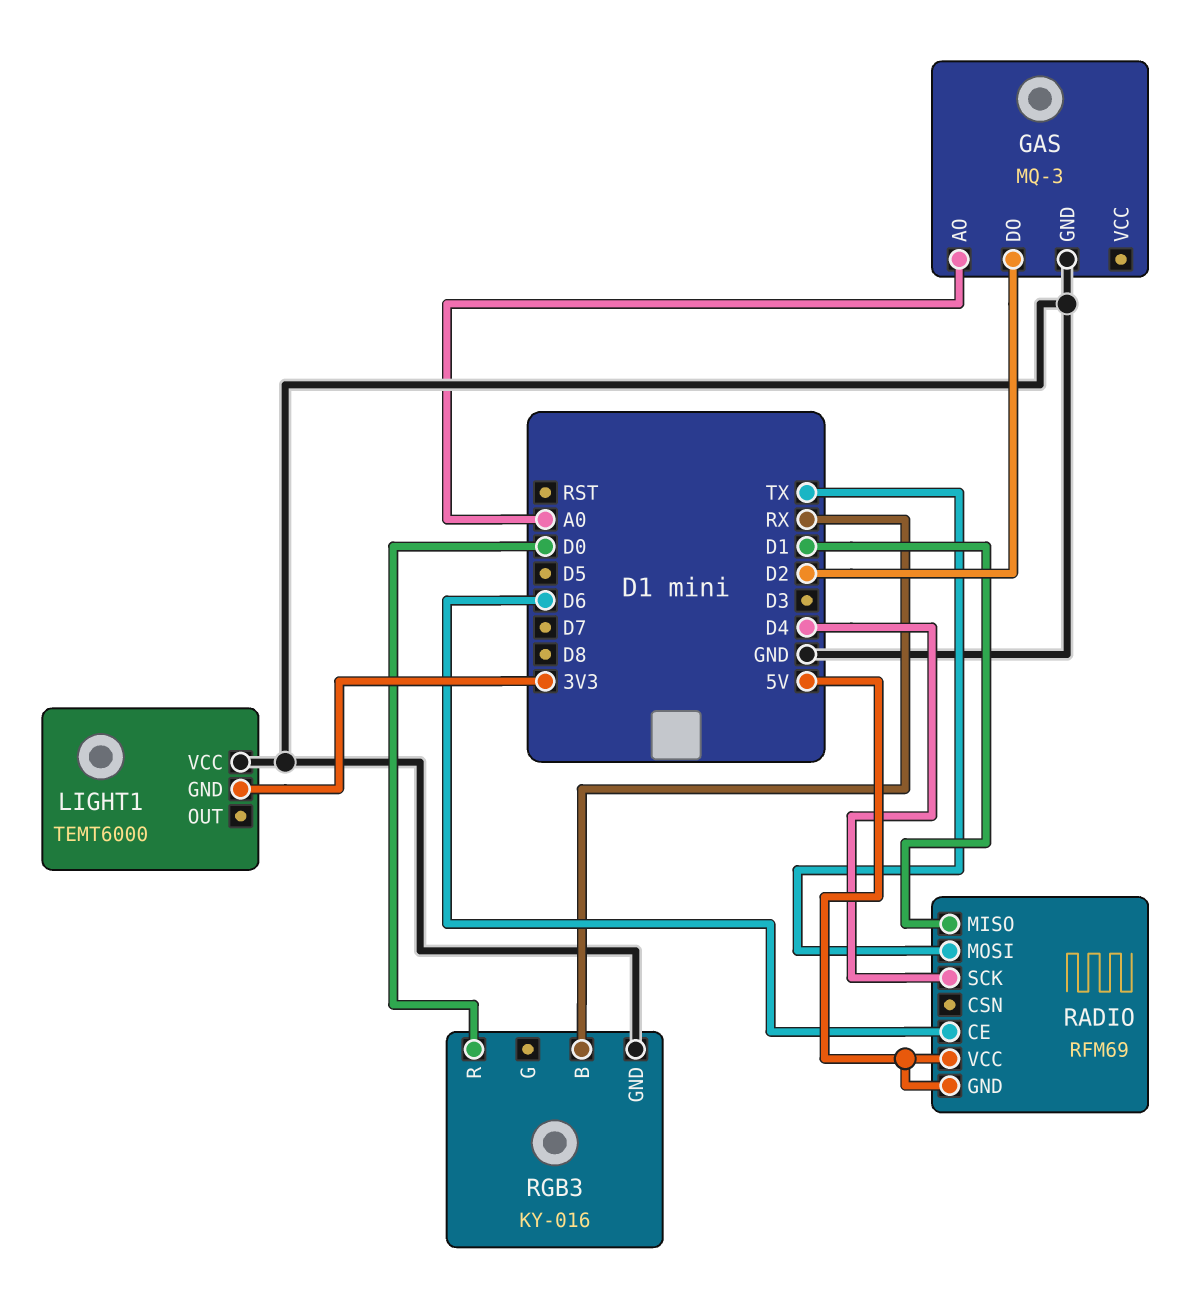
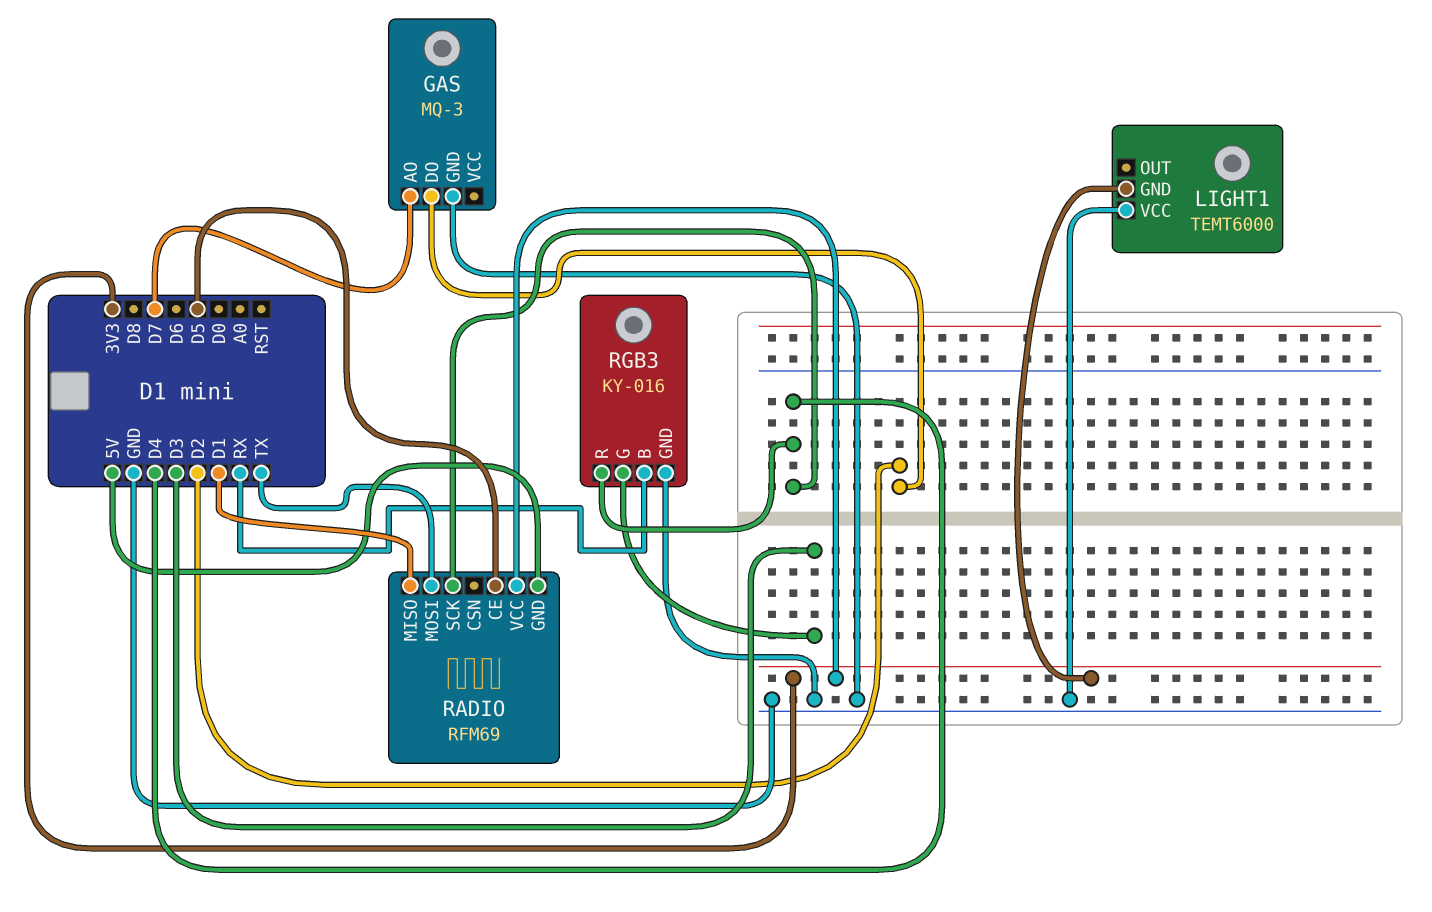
GAS pin AO: A0 -> D7
RADIO pin CE: D6 -> D5
RADIO pin VCC: 5V -> 3V3
RGB3 pin G: none -> D3
RGB3 pin R: D0 -> D4

